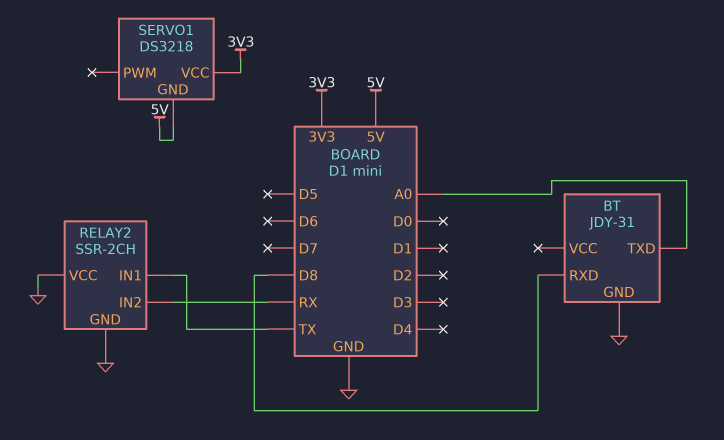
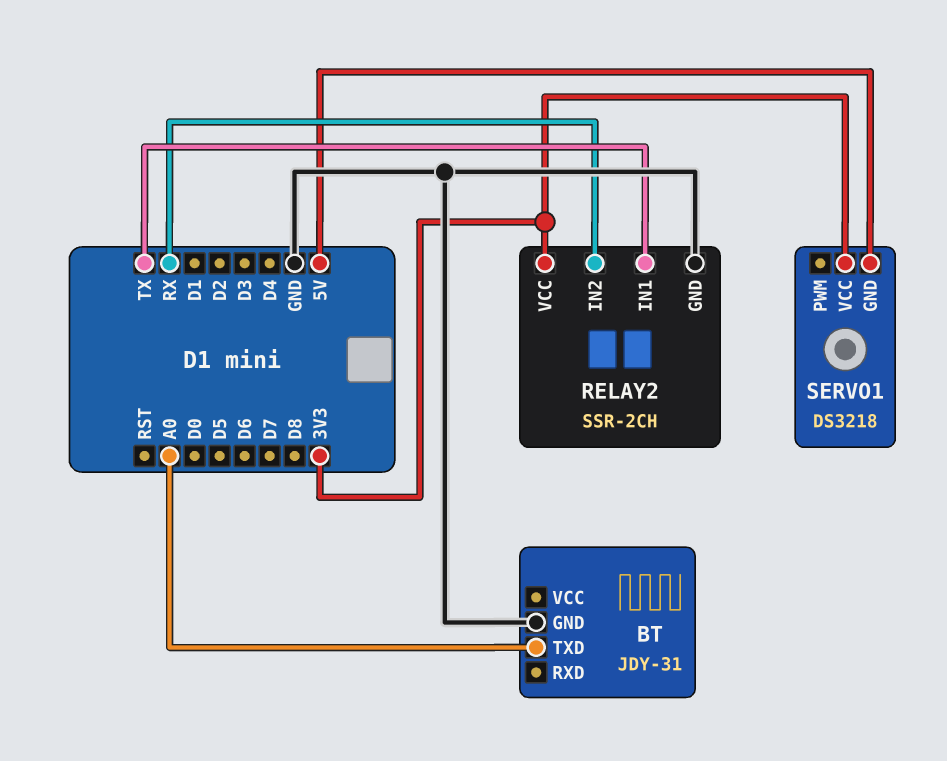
BT pin RXD: D8 -> none
RELAY2 pin VCC: GND -> 3V3

